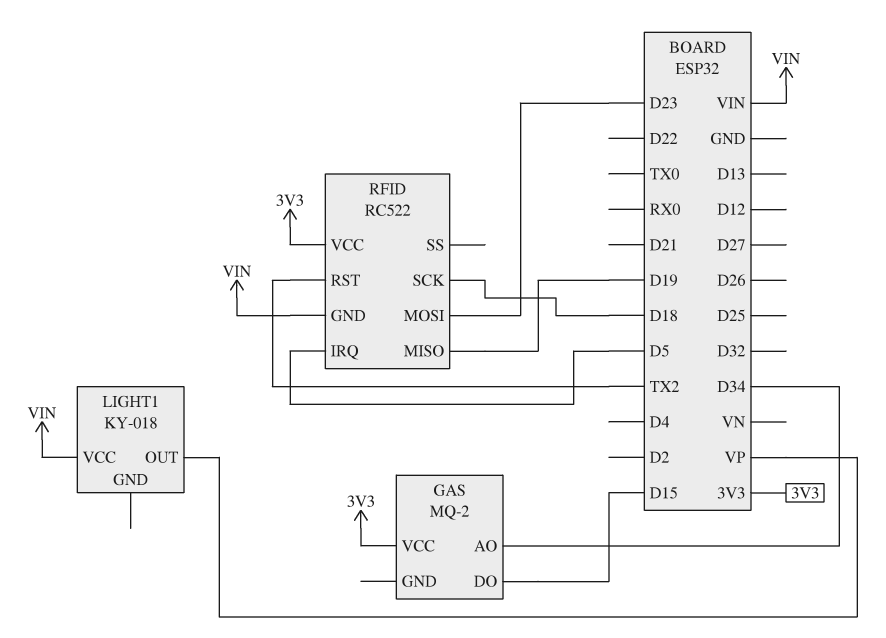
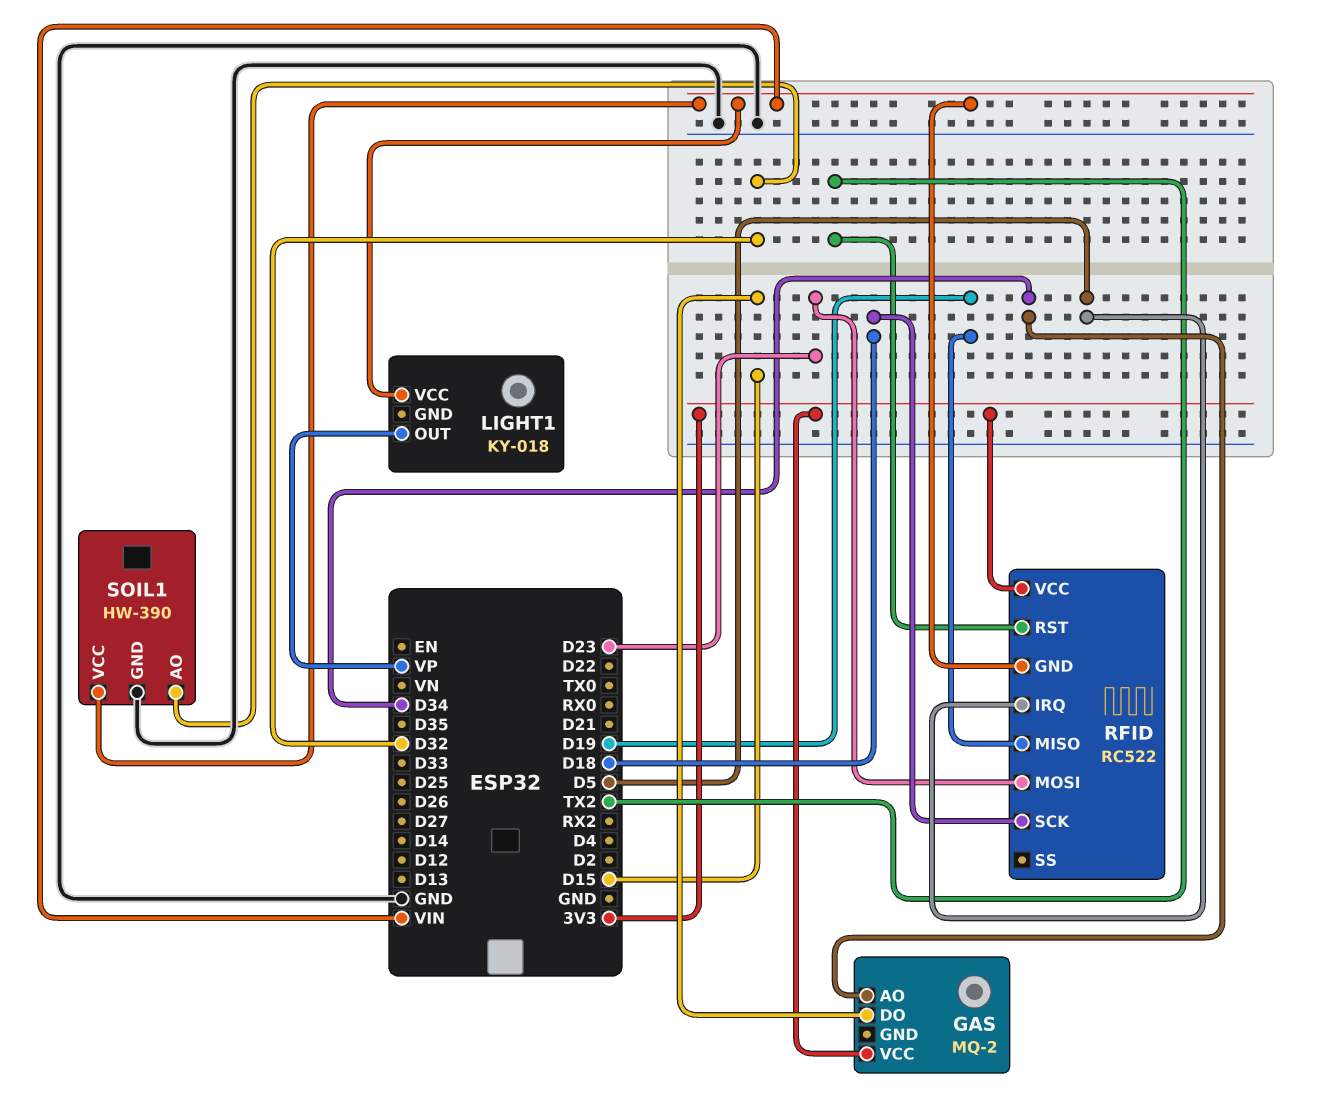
SOIL1: none -> HW-390
SOIL1 pin AO: none -> D32
SOIL1 pin GND: none -> GND
SOIL1 pin VCC: none -> VIN

